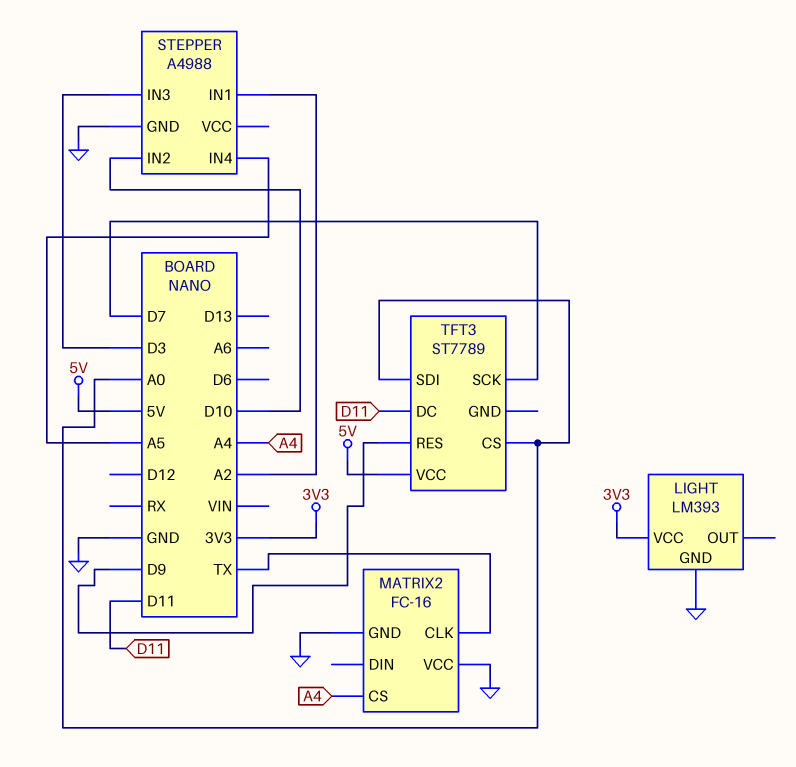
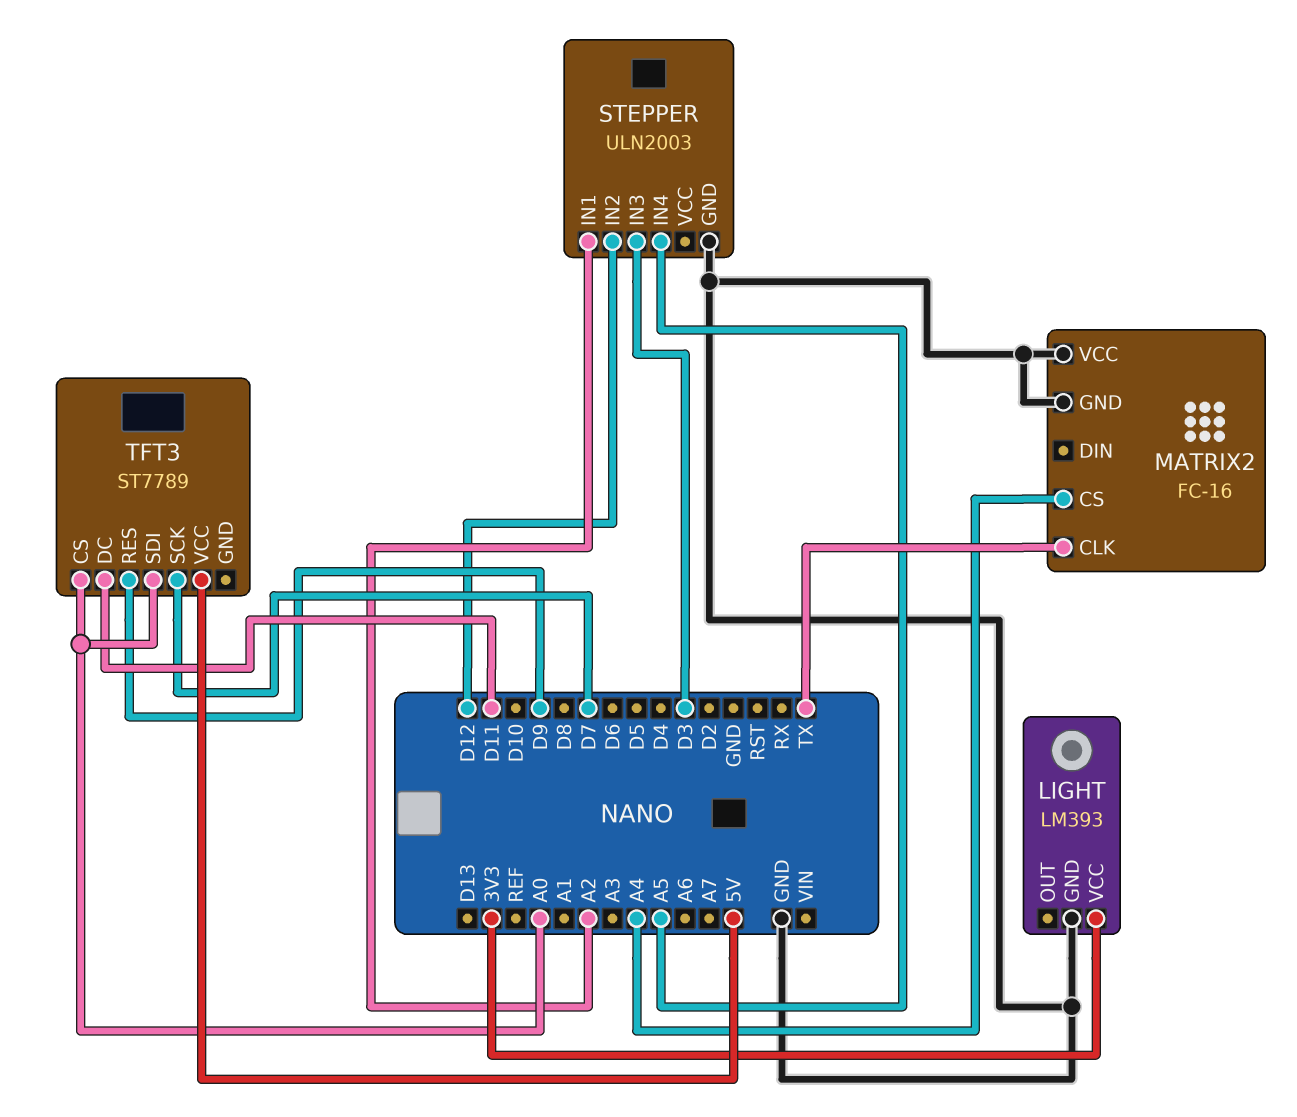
STEPPER: A4988 -> ULN2003
STEPPER pin IN2: D10 -> D12

